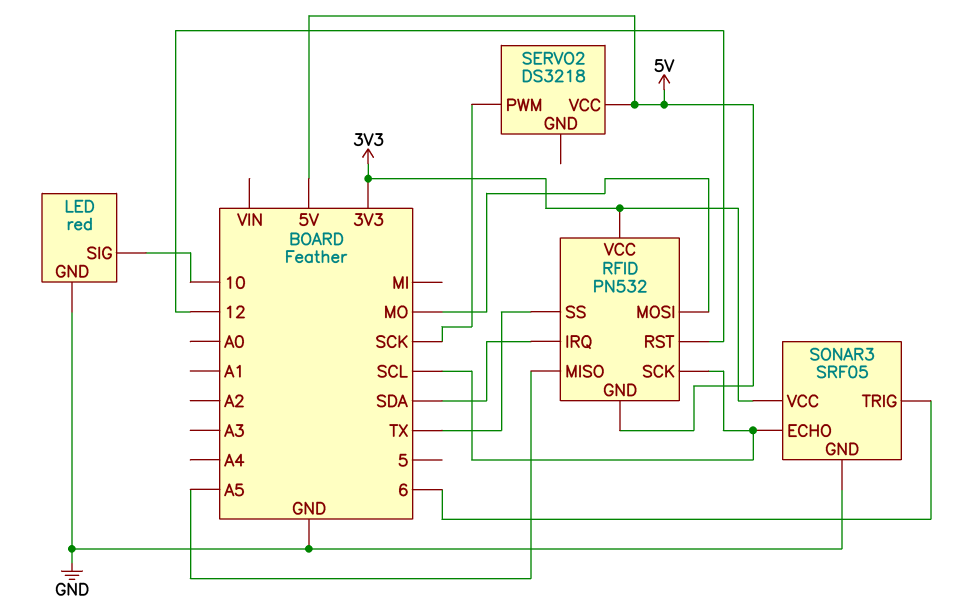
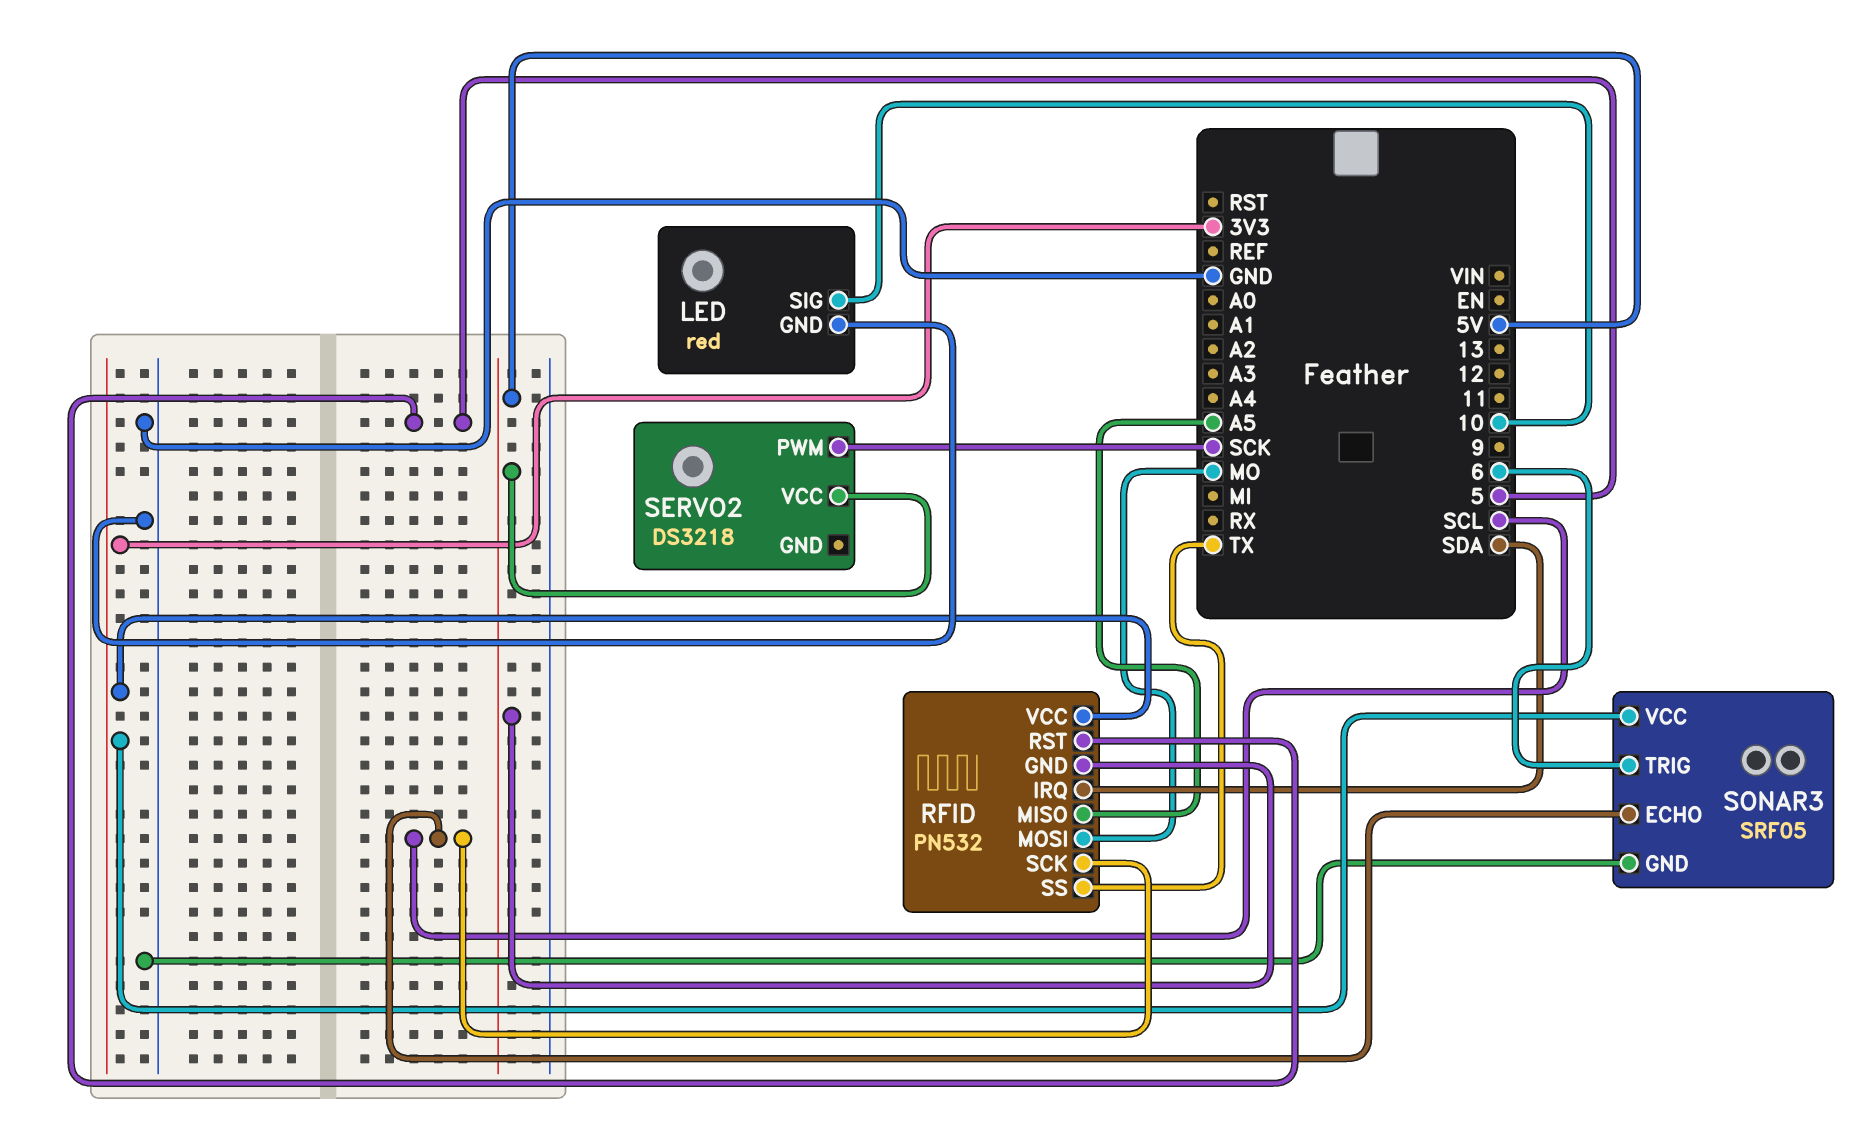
RFID pin RST: 12 -> 5

